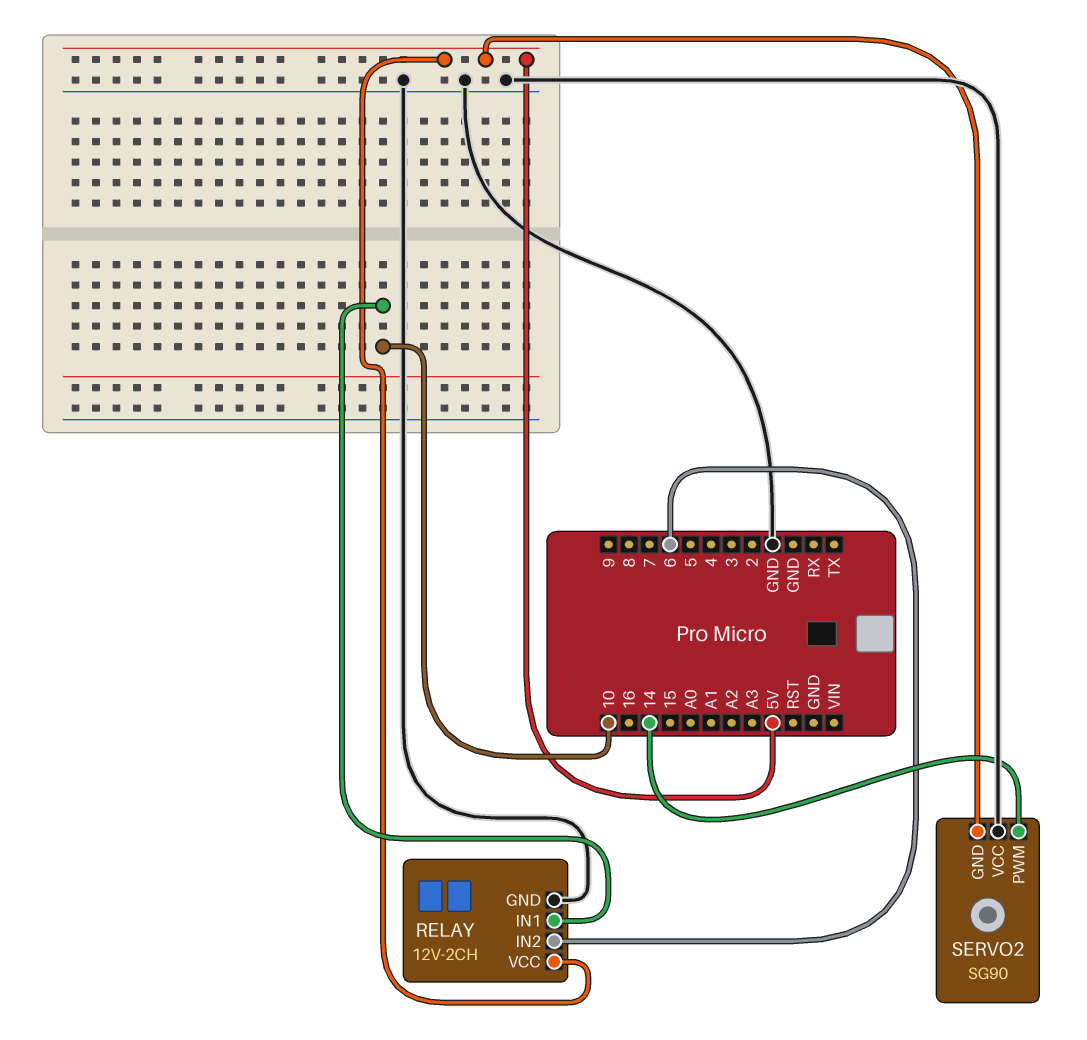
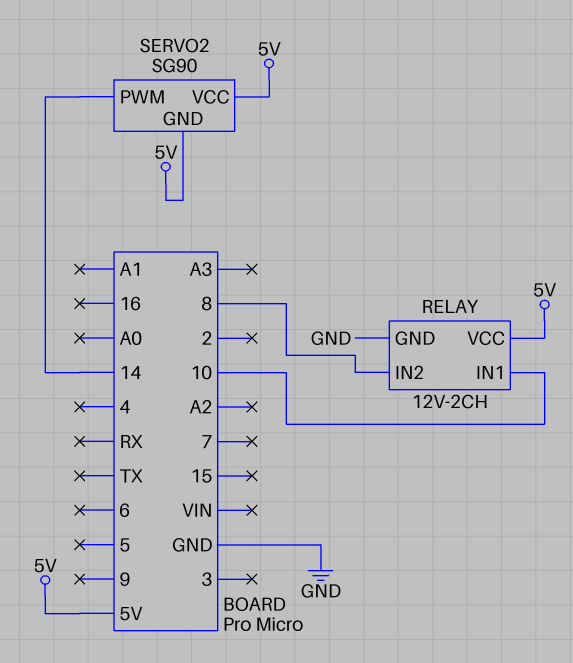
RELAY pin IN2: 6 -> 8
SERVO2 pin VCC: GND -> 5V

